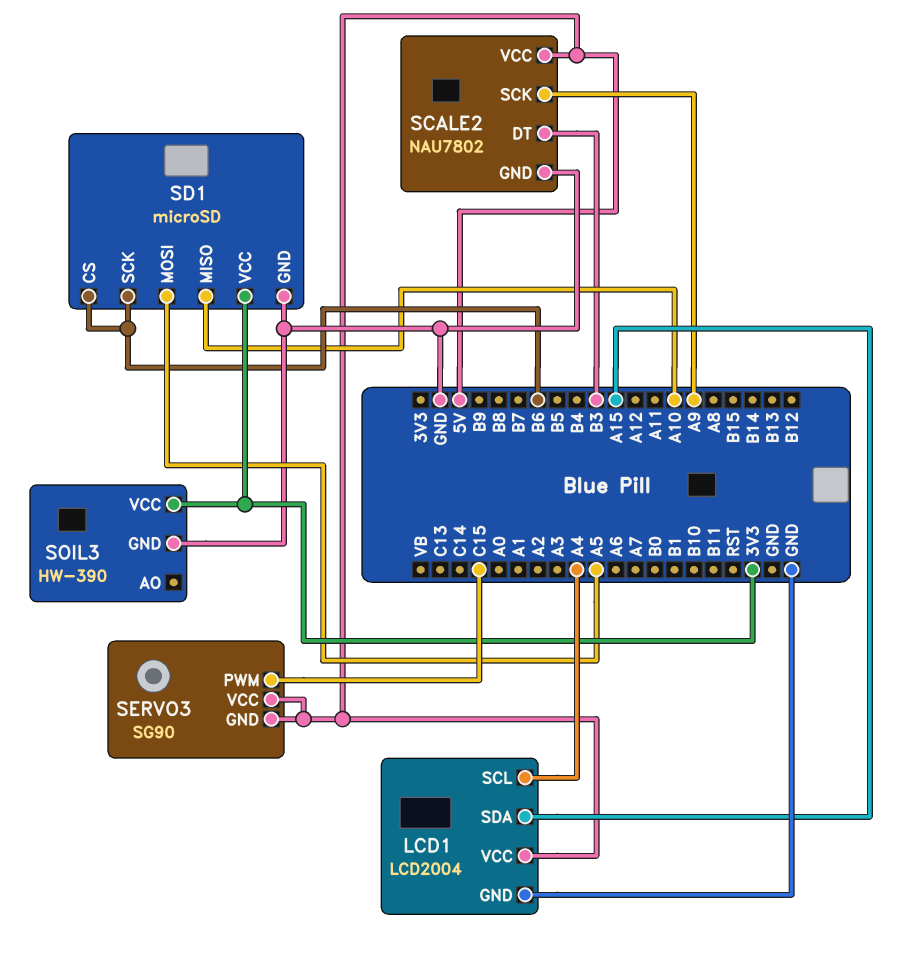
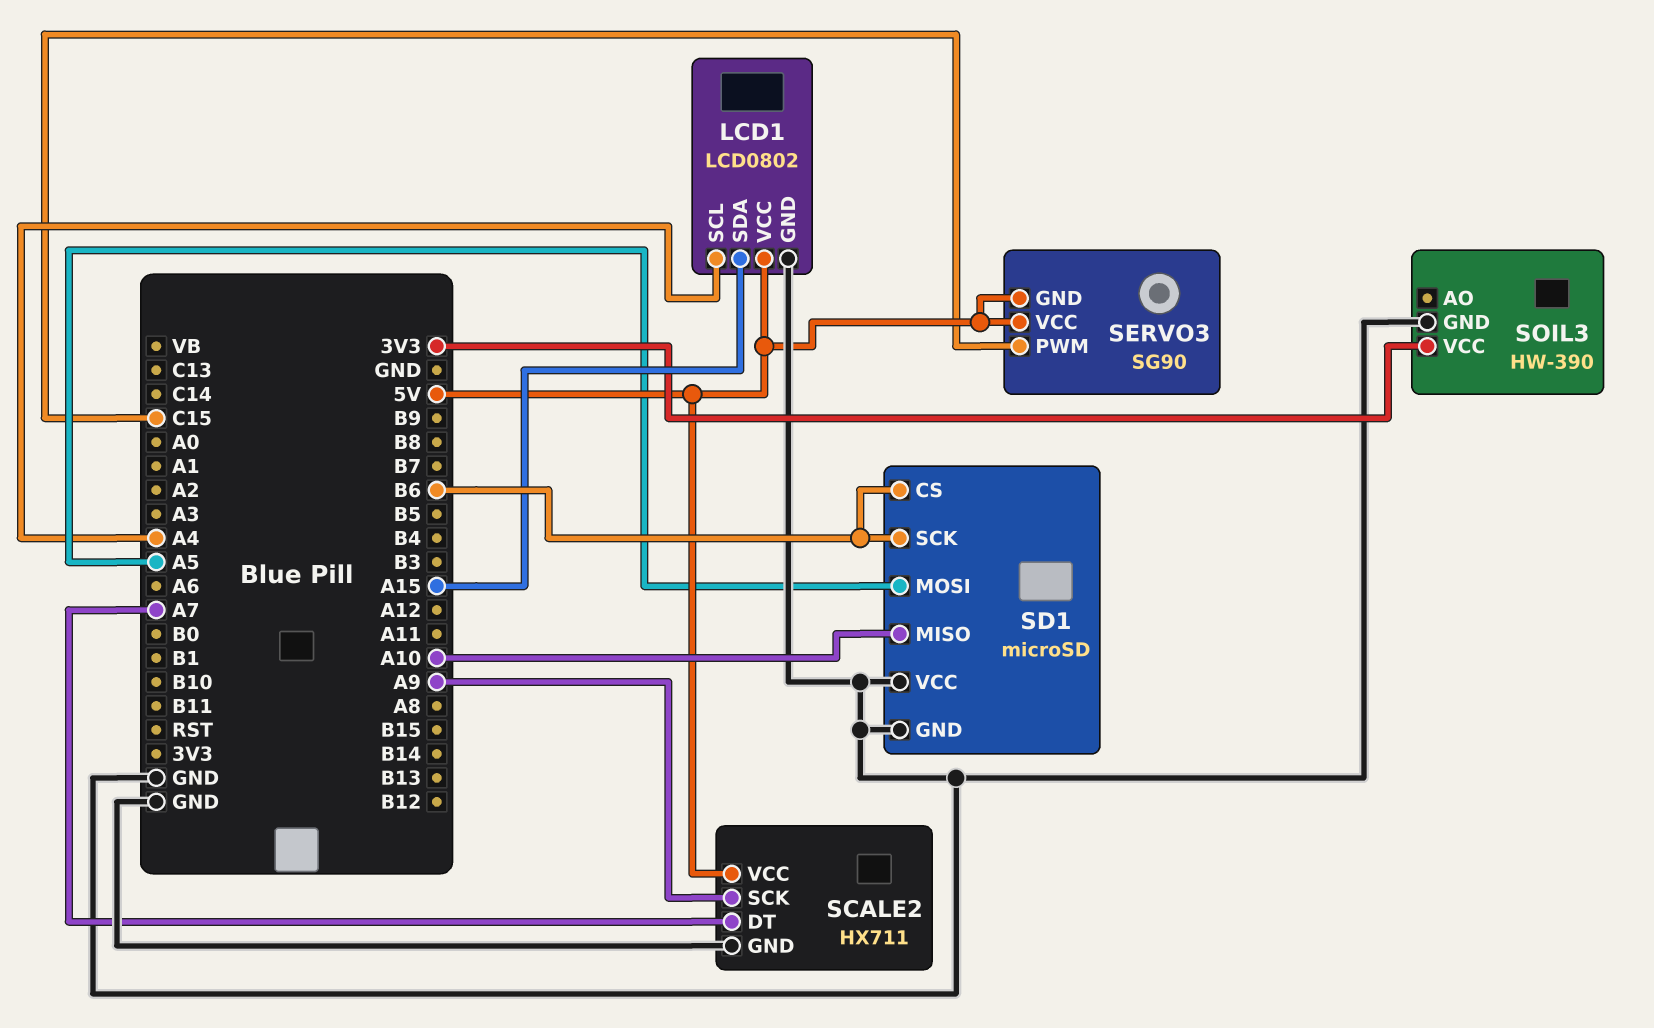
LCD1: LCD2004 -> LCD0802
SCALE2: NAU7802 -> HX711
SCALE2 pin DT: B3 -> A7
SD1 pin VCC: 3V3 -> GND

